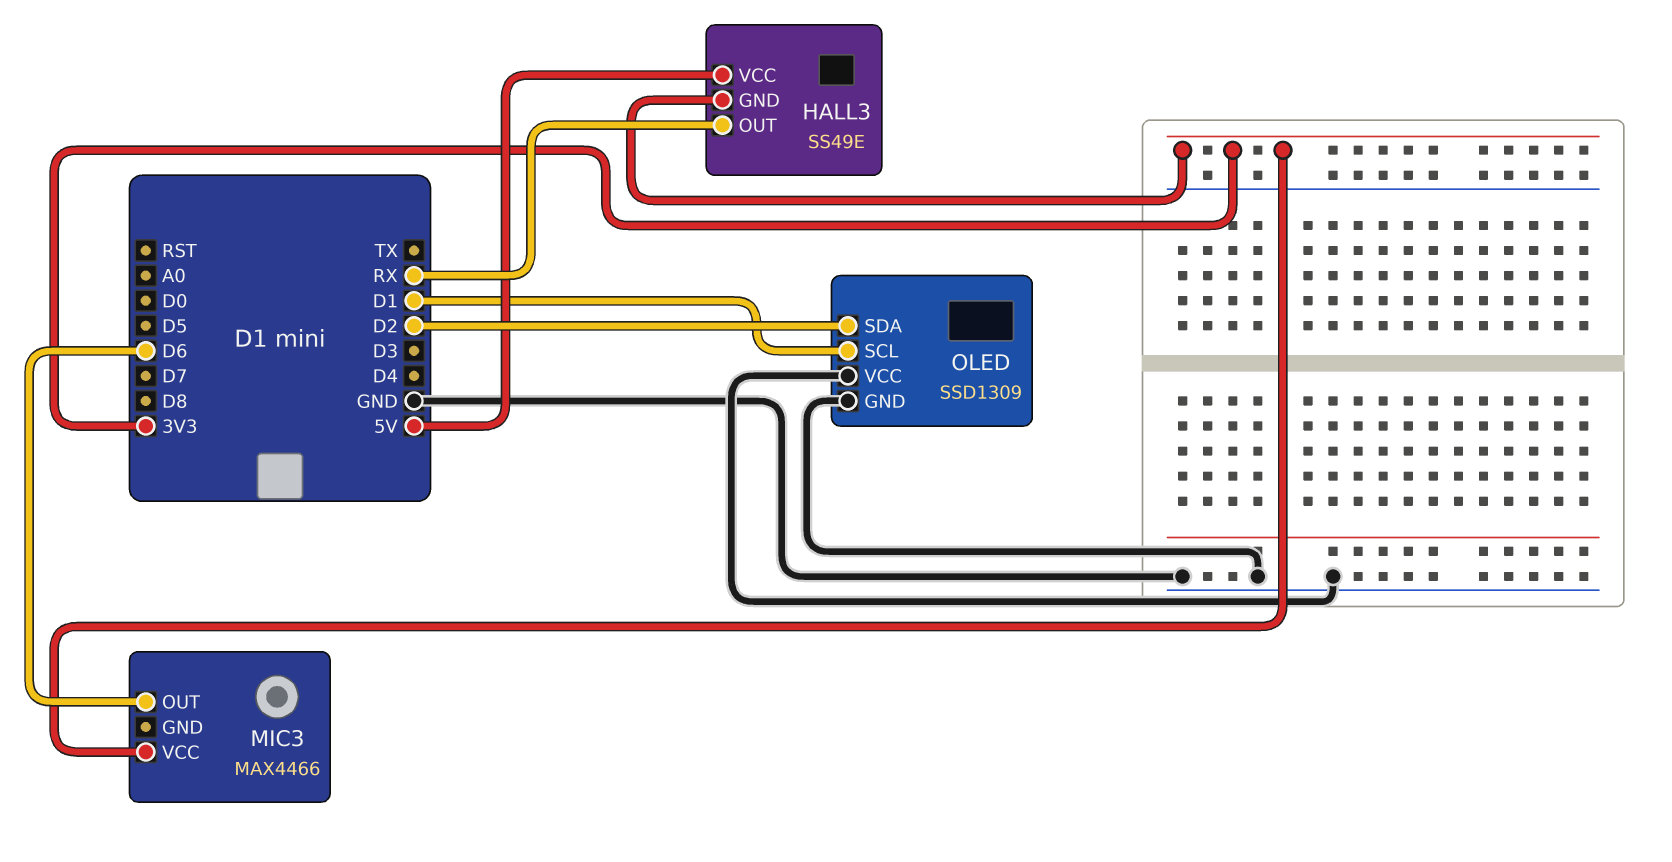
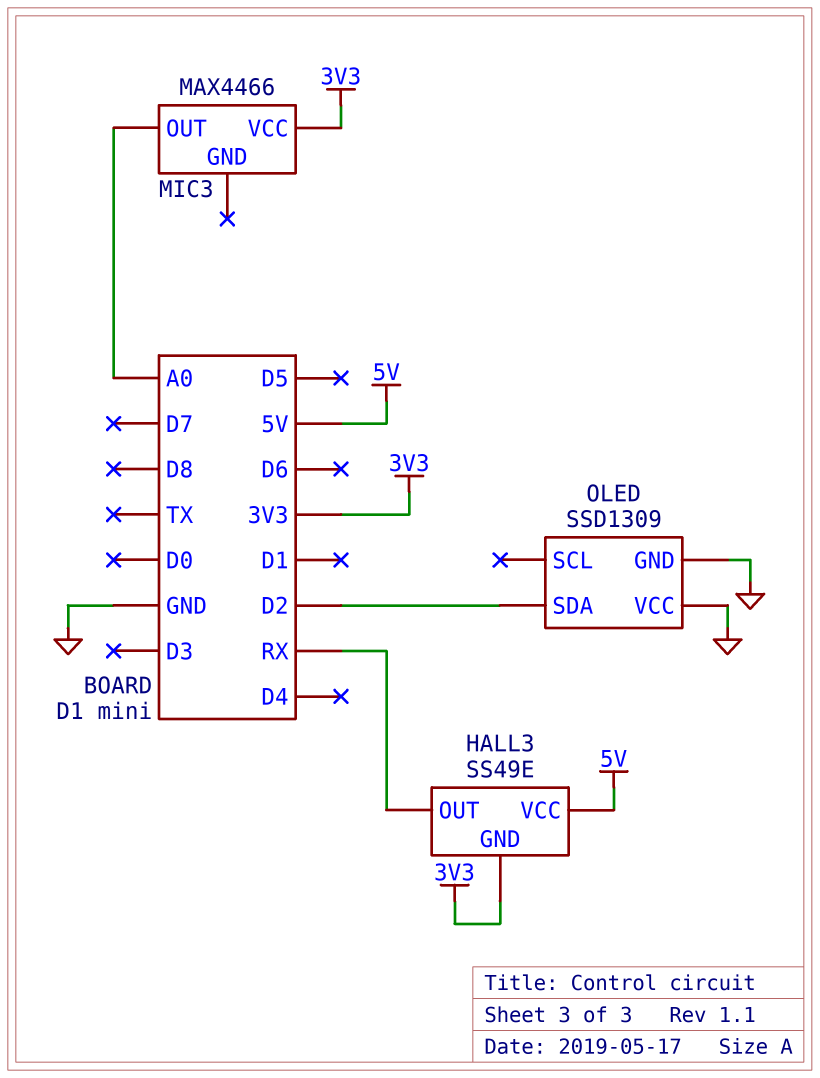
MIC3 pin OUT: D6 -> A0
OLED pin SCL: D1 -> none

